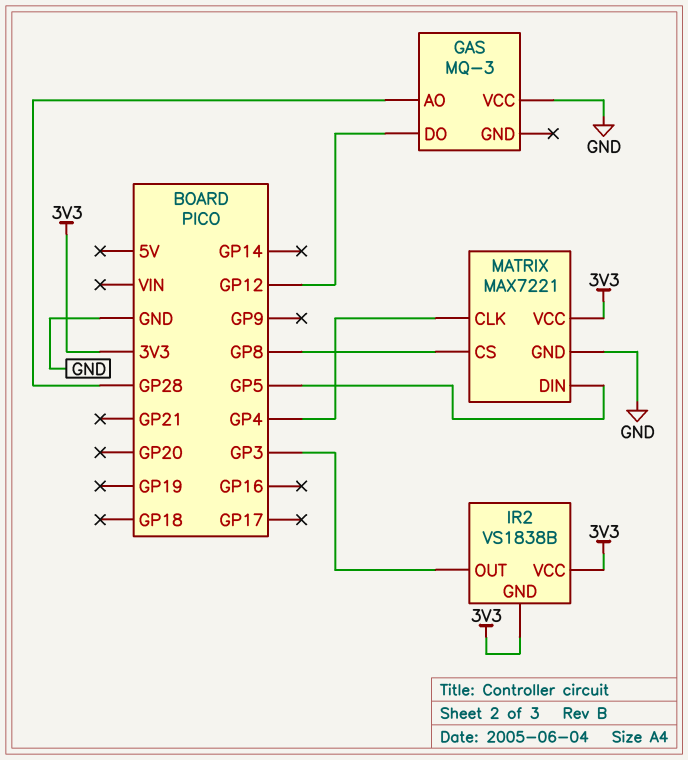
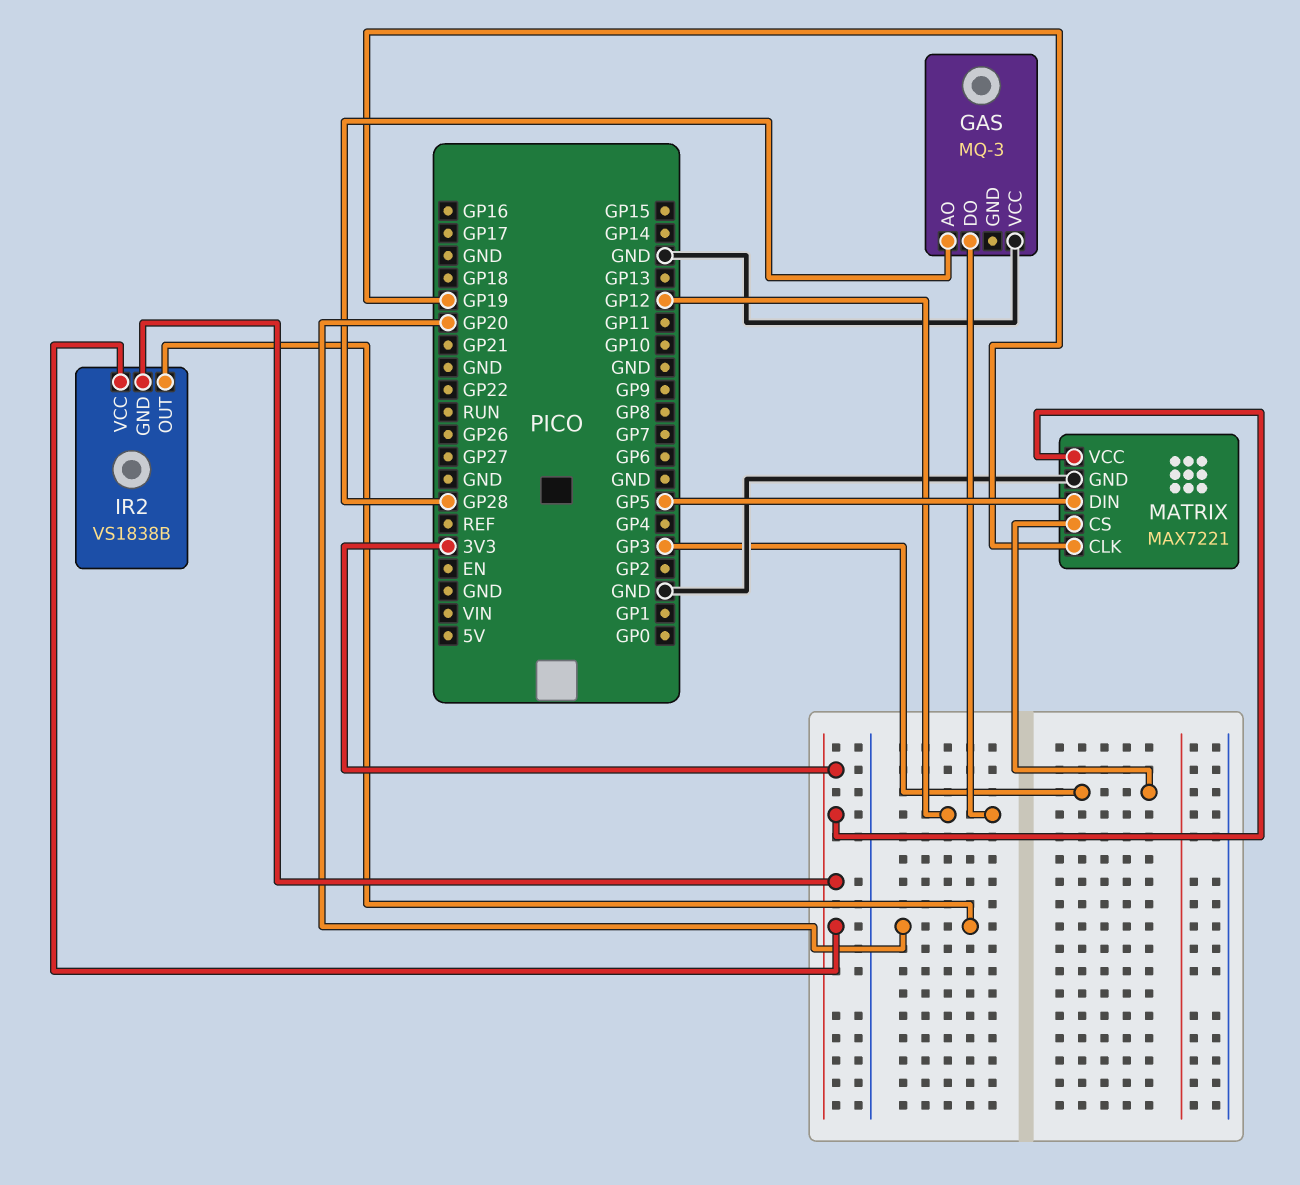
IR2 pin OUT: GP3 -> GP20
MATRIX pin CLK: GP4 -> GP19
MATRIX pin CS: GP8 -> GP3

